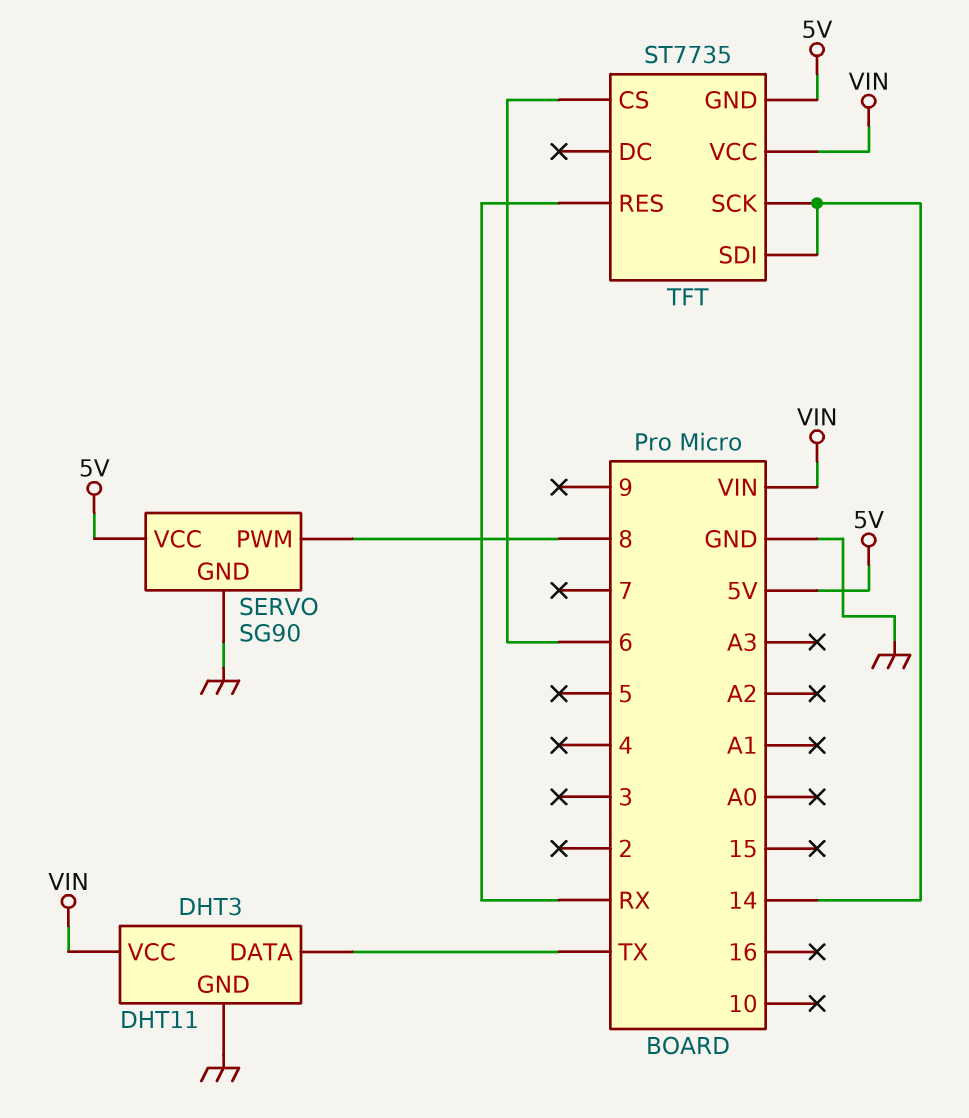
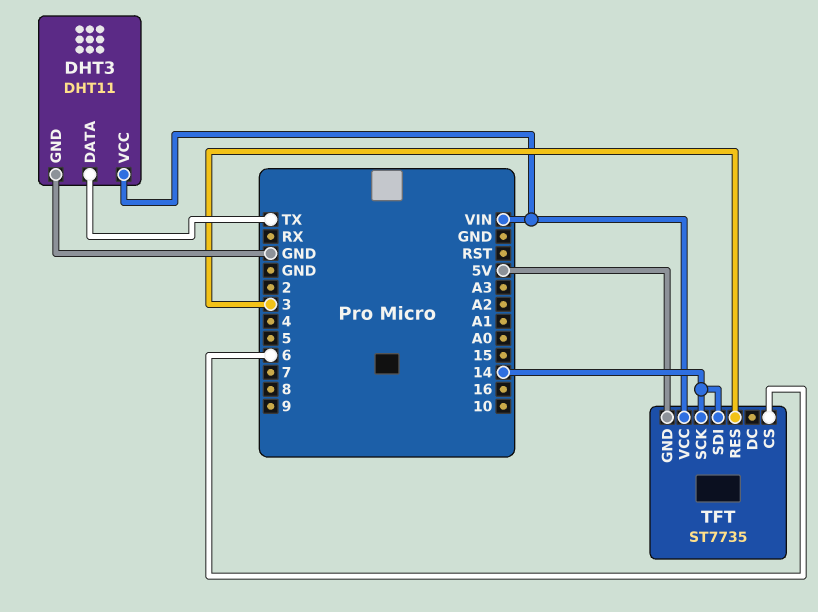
SERVO: SG90 -> none
SERVO pin GND: GND -> none
SERVO pin PWM: 8 -> none
SERVO pin VCC: 5V -> none
TFT pin RES: RX -> 3

